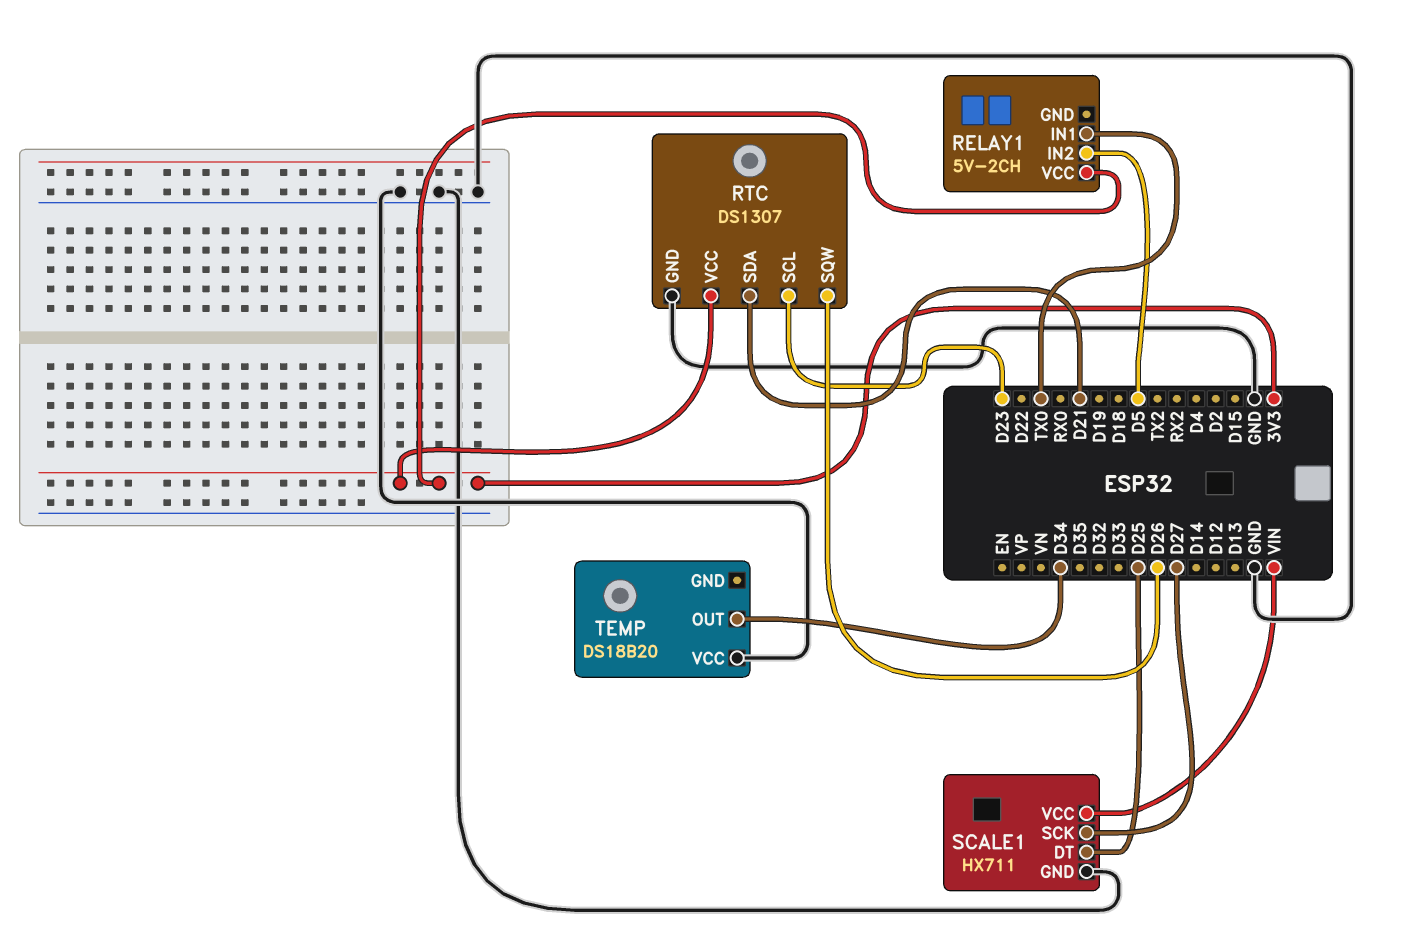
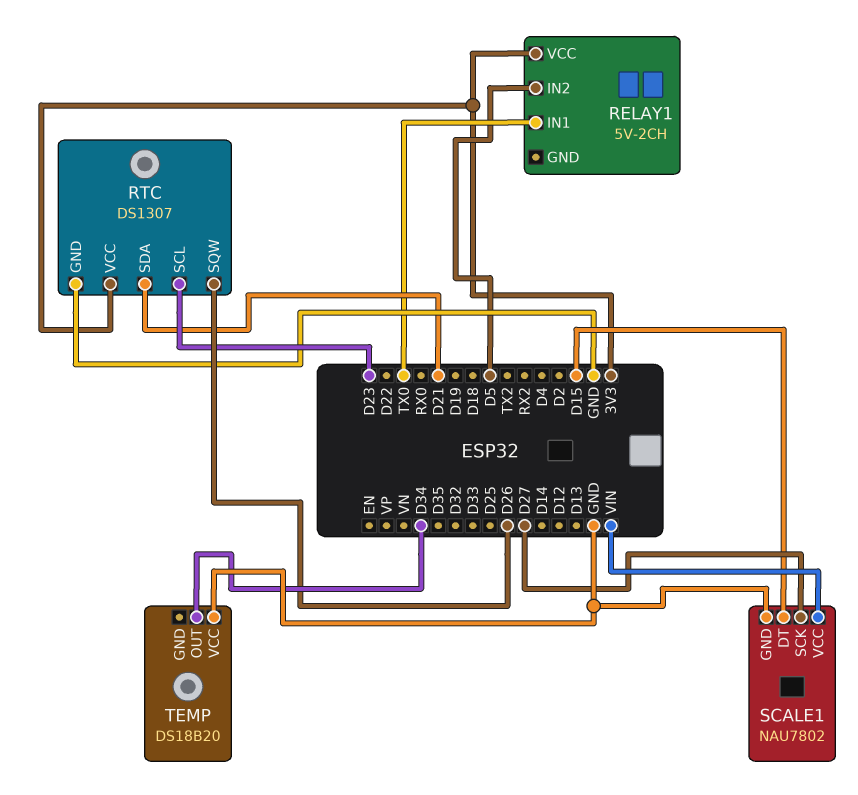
SCALE1: HX711 -> NAU7802
SCALE1 pin DT: D25 -> D15

